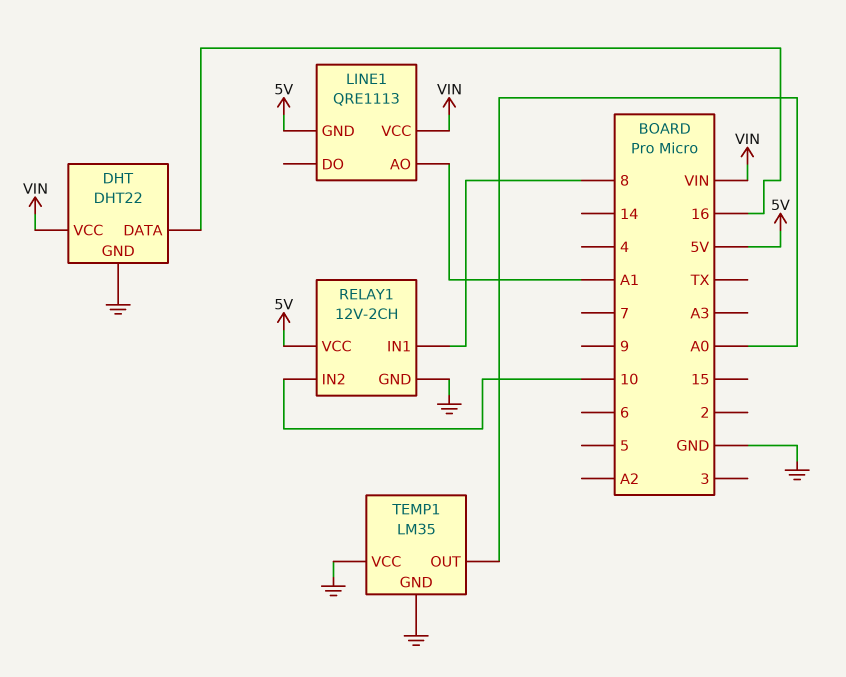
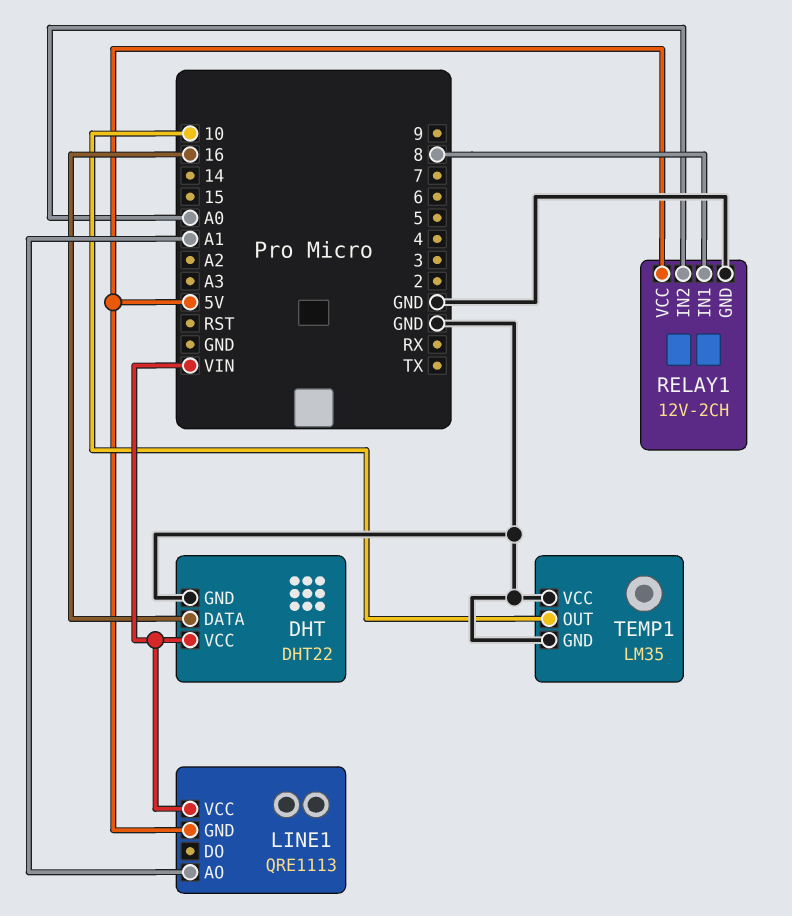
RELAY1 pin IN2: 10 -> A0
TEMP1 pin OUT: A0 -> 10

